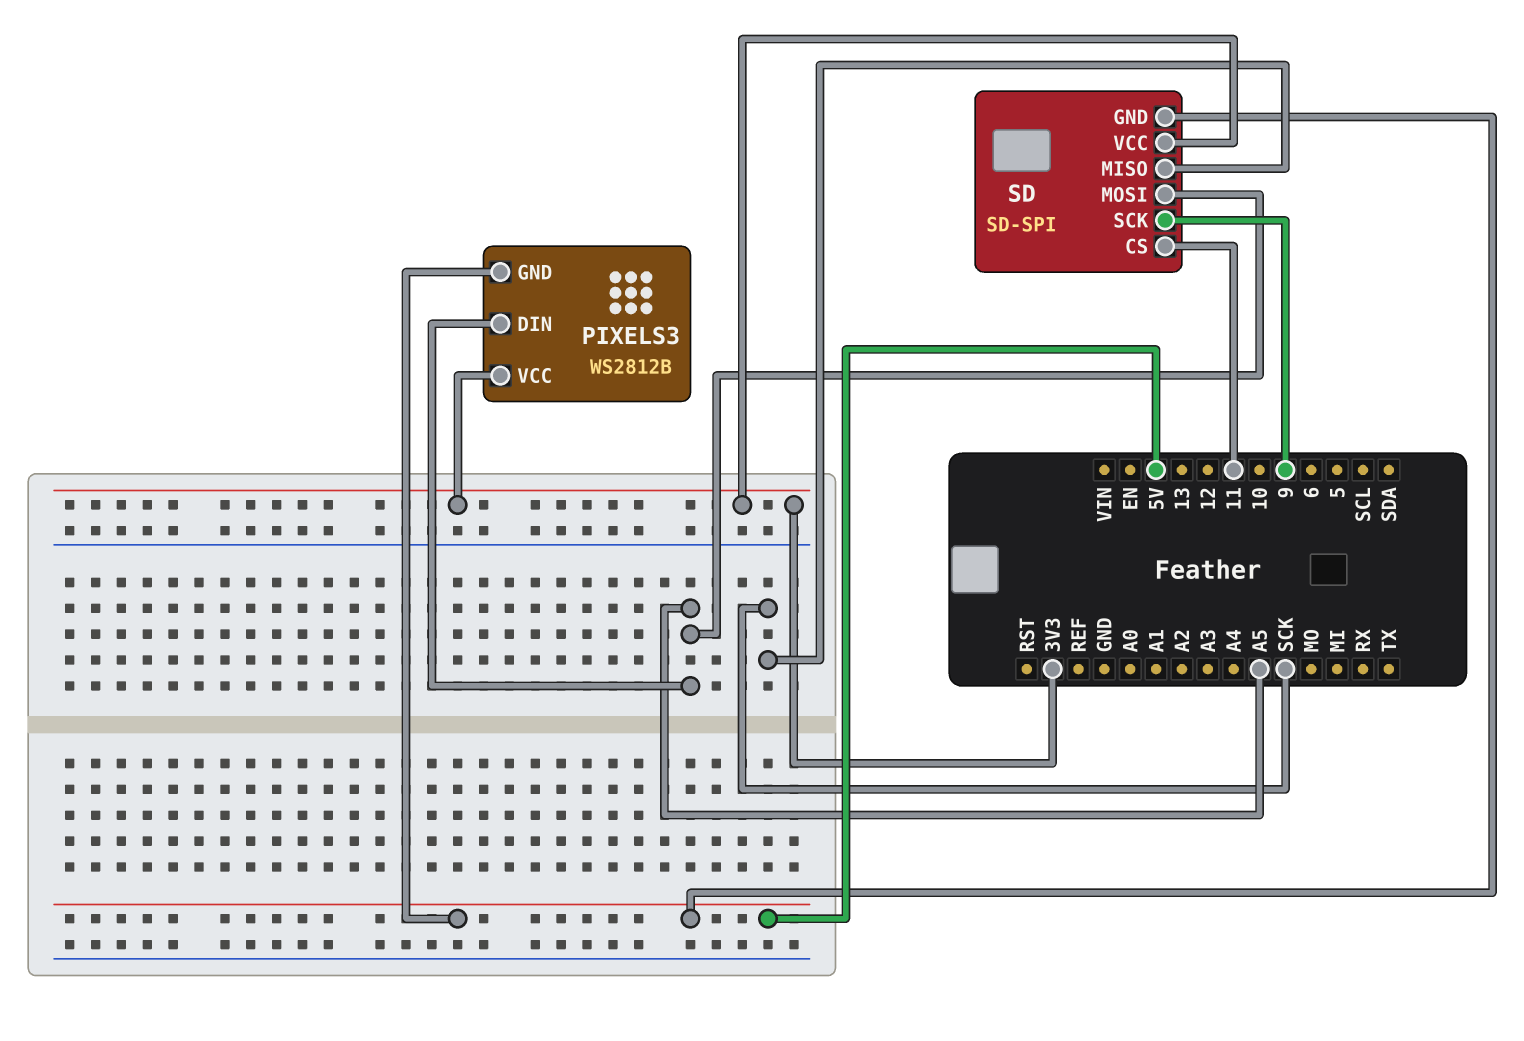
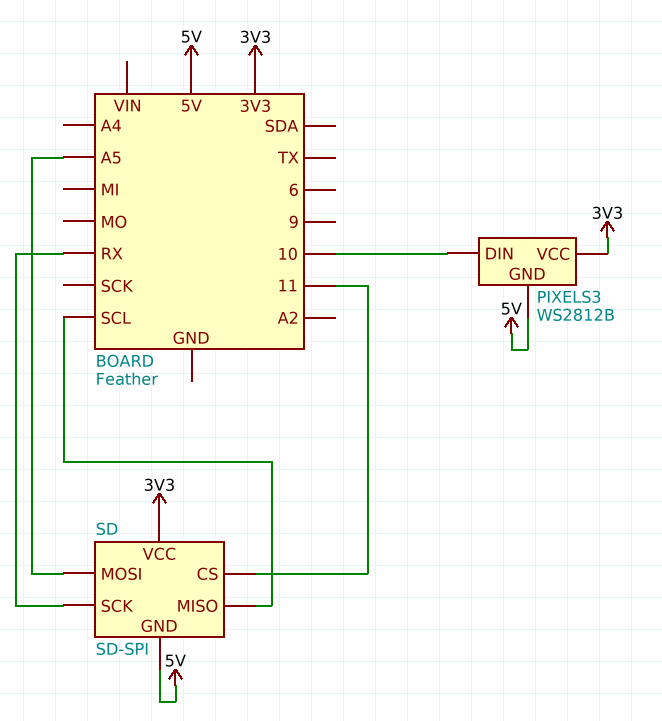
PIXELS3 pin DIN: A5 -> 10
SD pin MISO: SCK -> SCL
SD pin SCK: 9 -> RX

